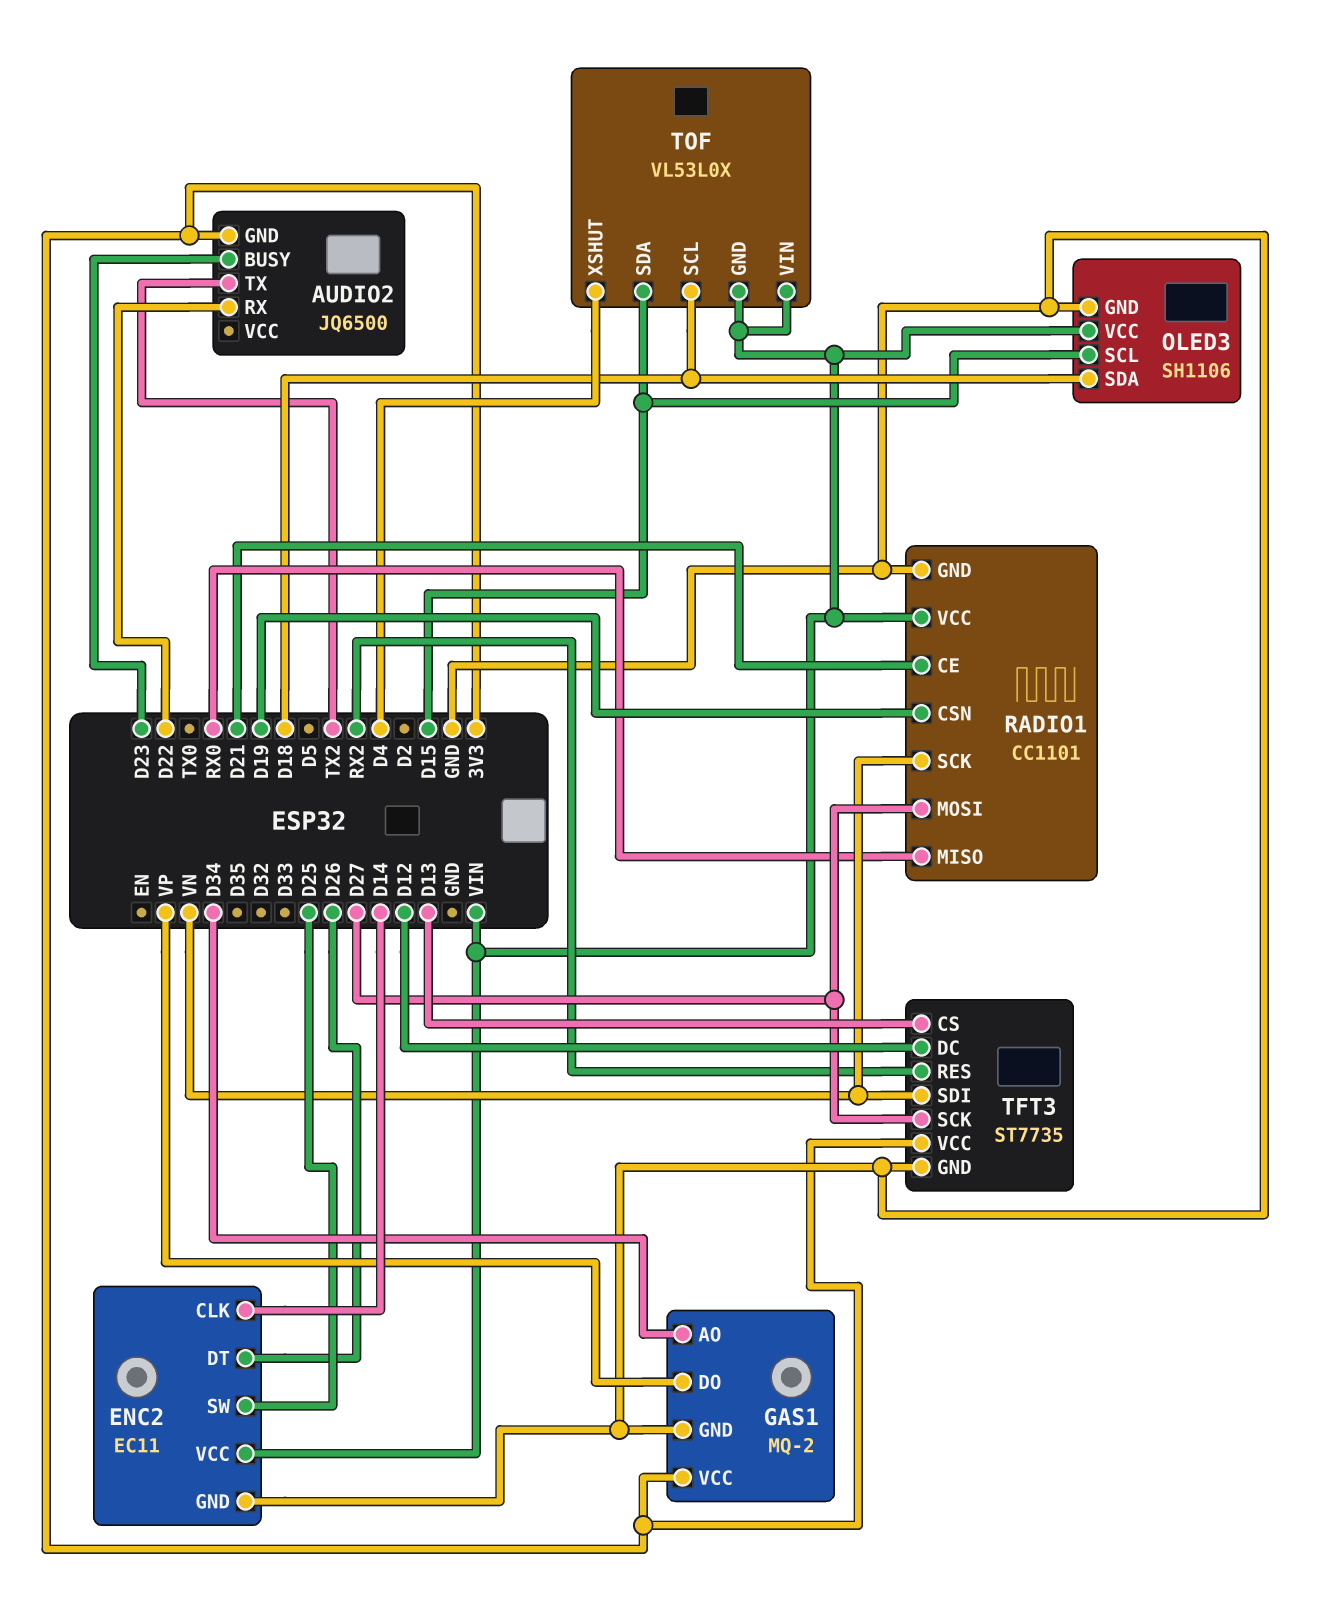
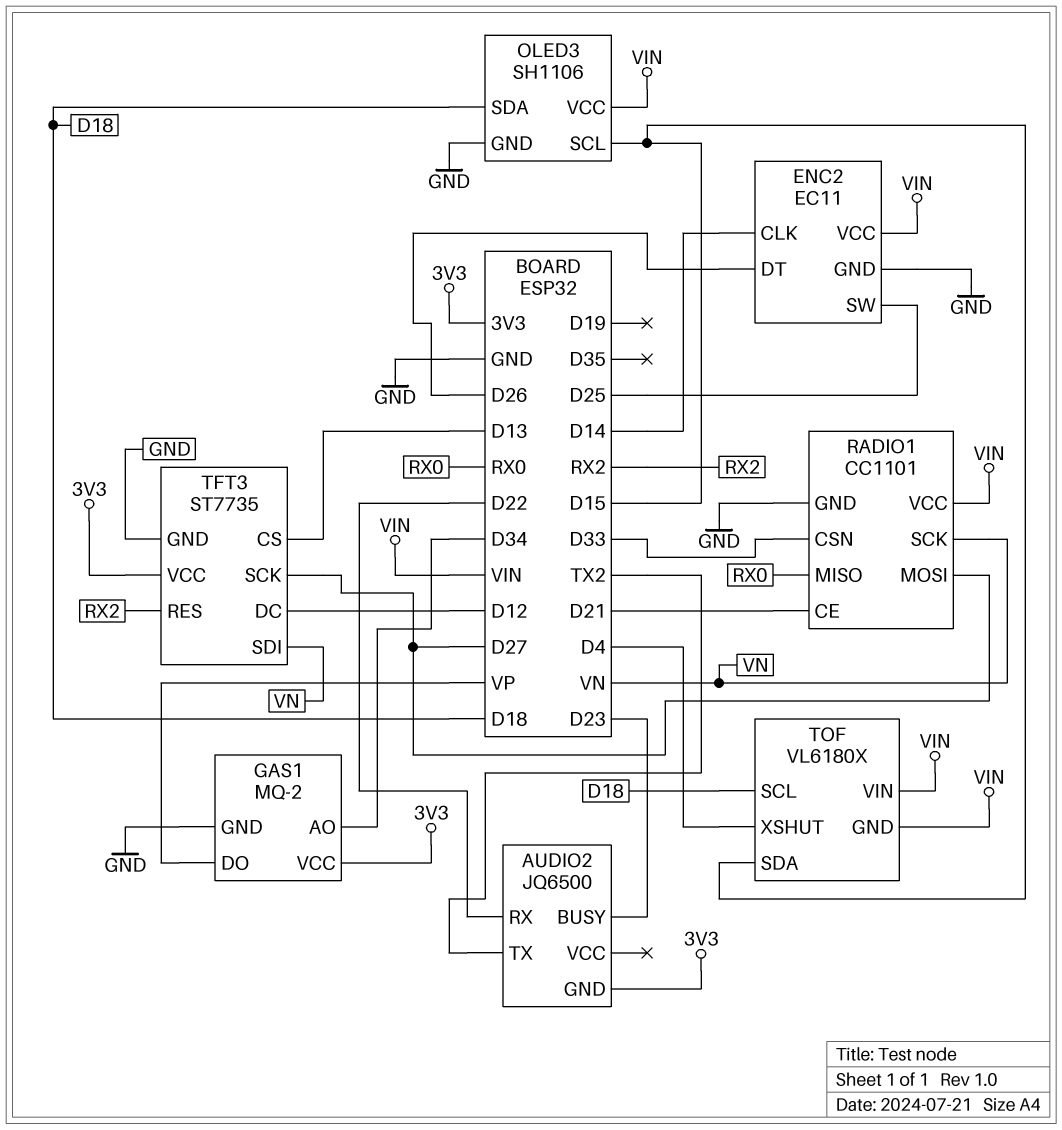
RADIO1 pin CSN: D19 -> D33
TOF: VL53L0X -> VL6180X

